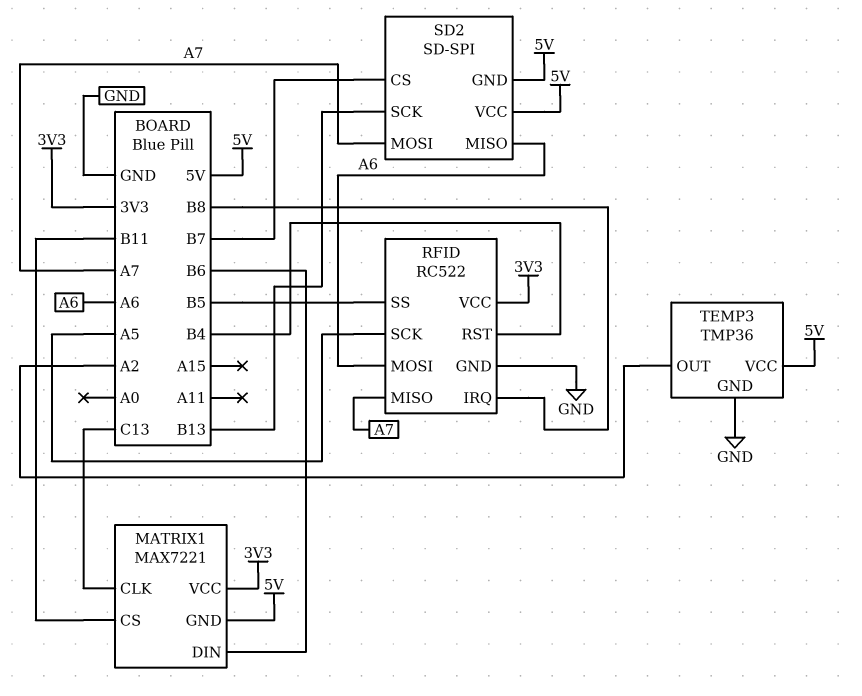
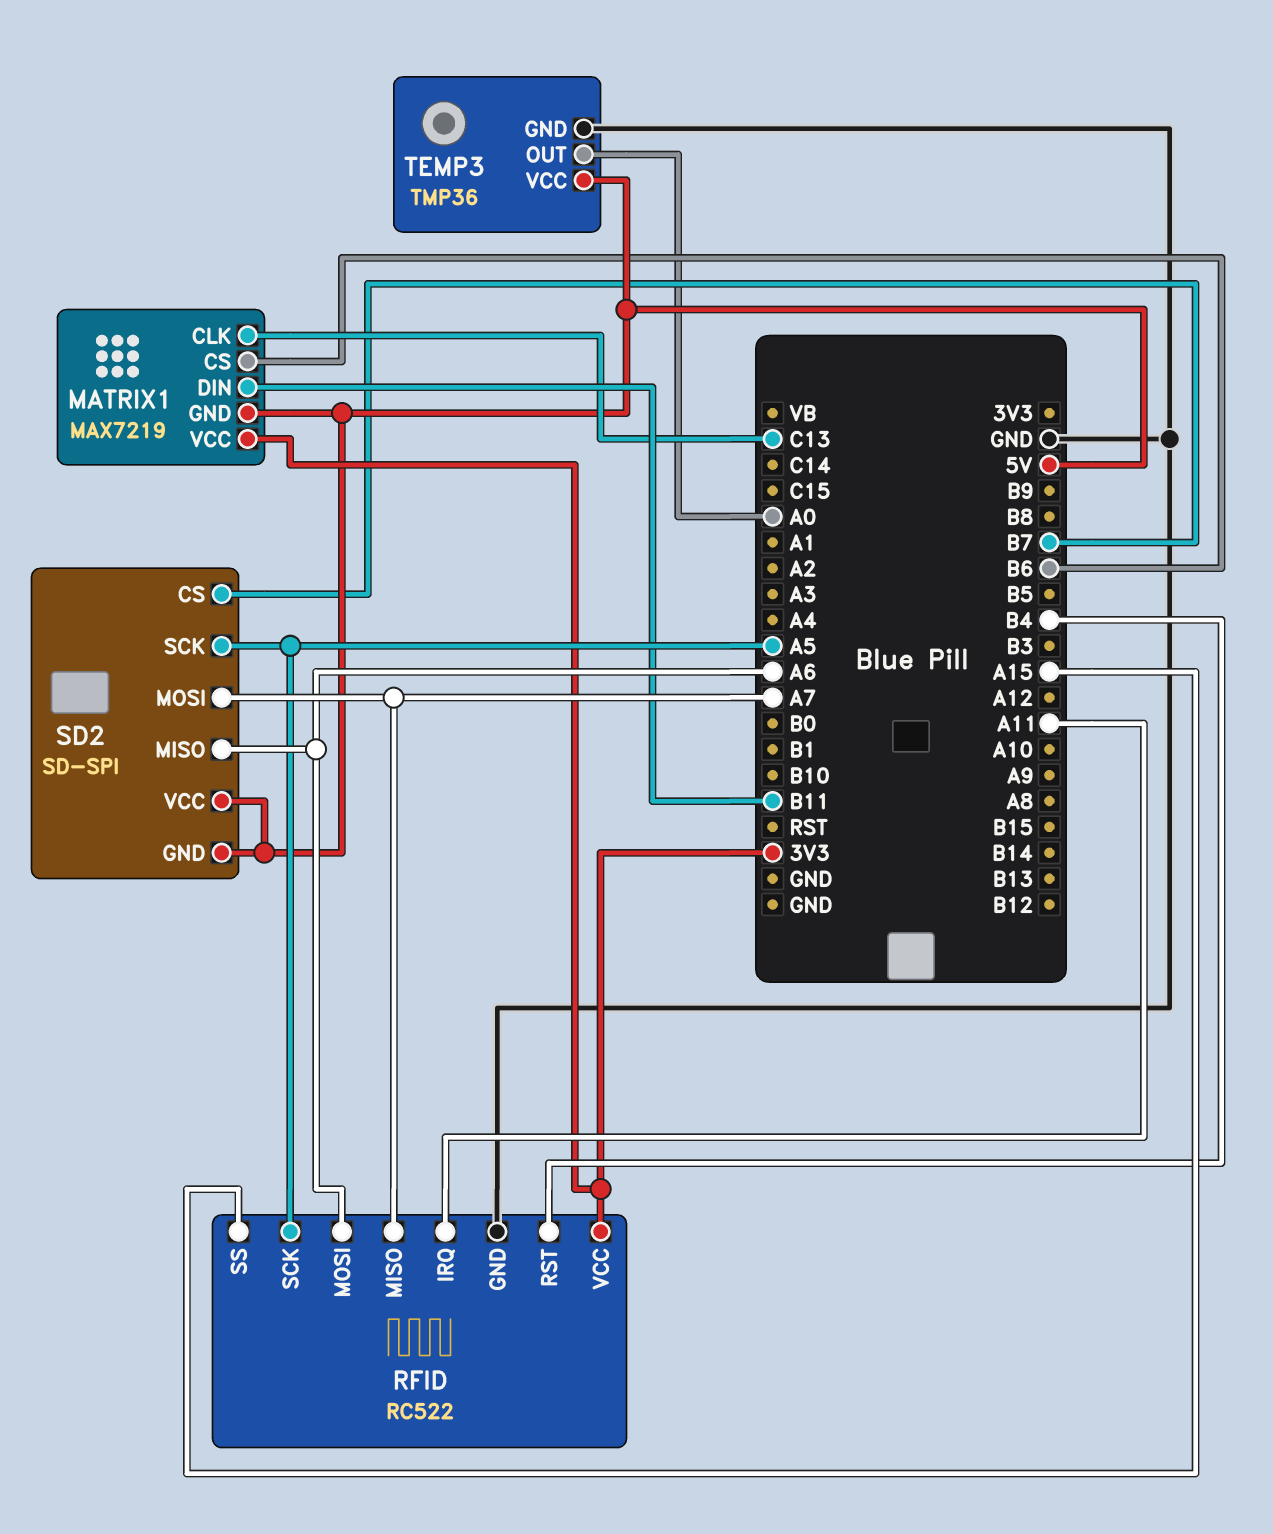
MATRIX1: MAX7221 -> MAX7219
MATRIX1 pin CS: B11 -> B6
MATRIX1 pin DIN: B6 -> B11
RFID pin IRQ: B8 -> A11
RFID pin SS: B5 -> A15
SD2 pin SCK: B13 -> A5
TEMP3 pin OUT: A2 -> A0

